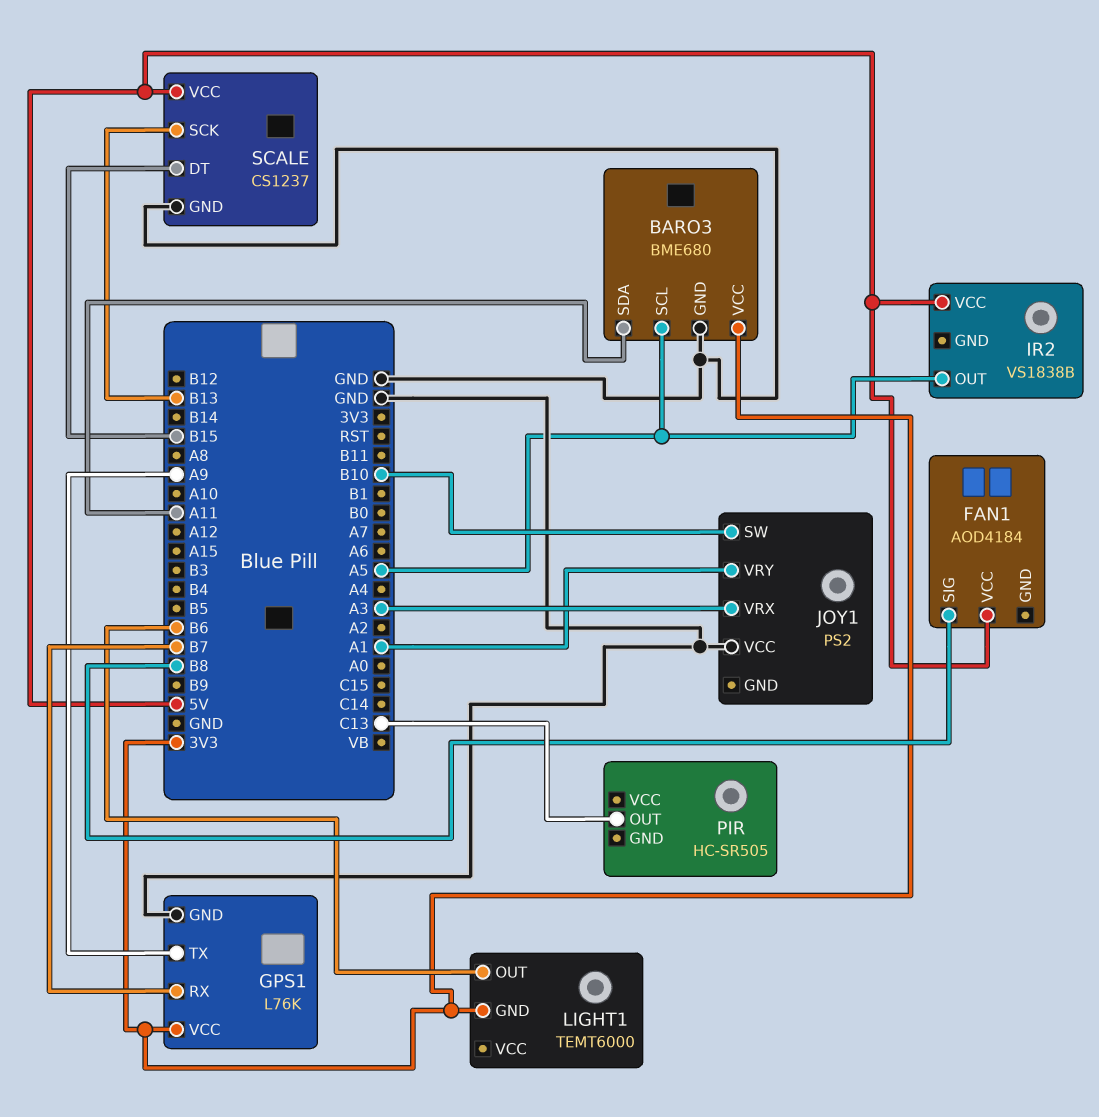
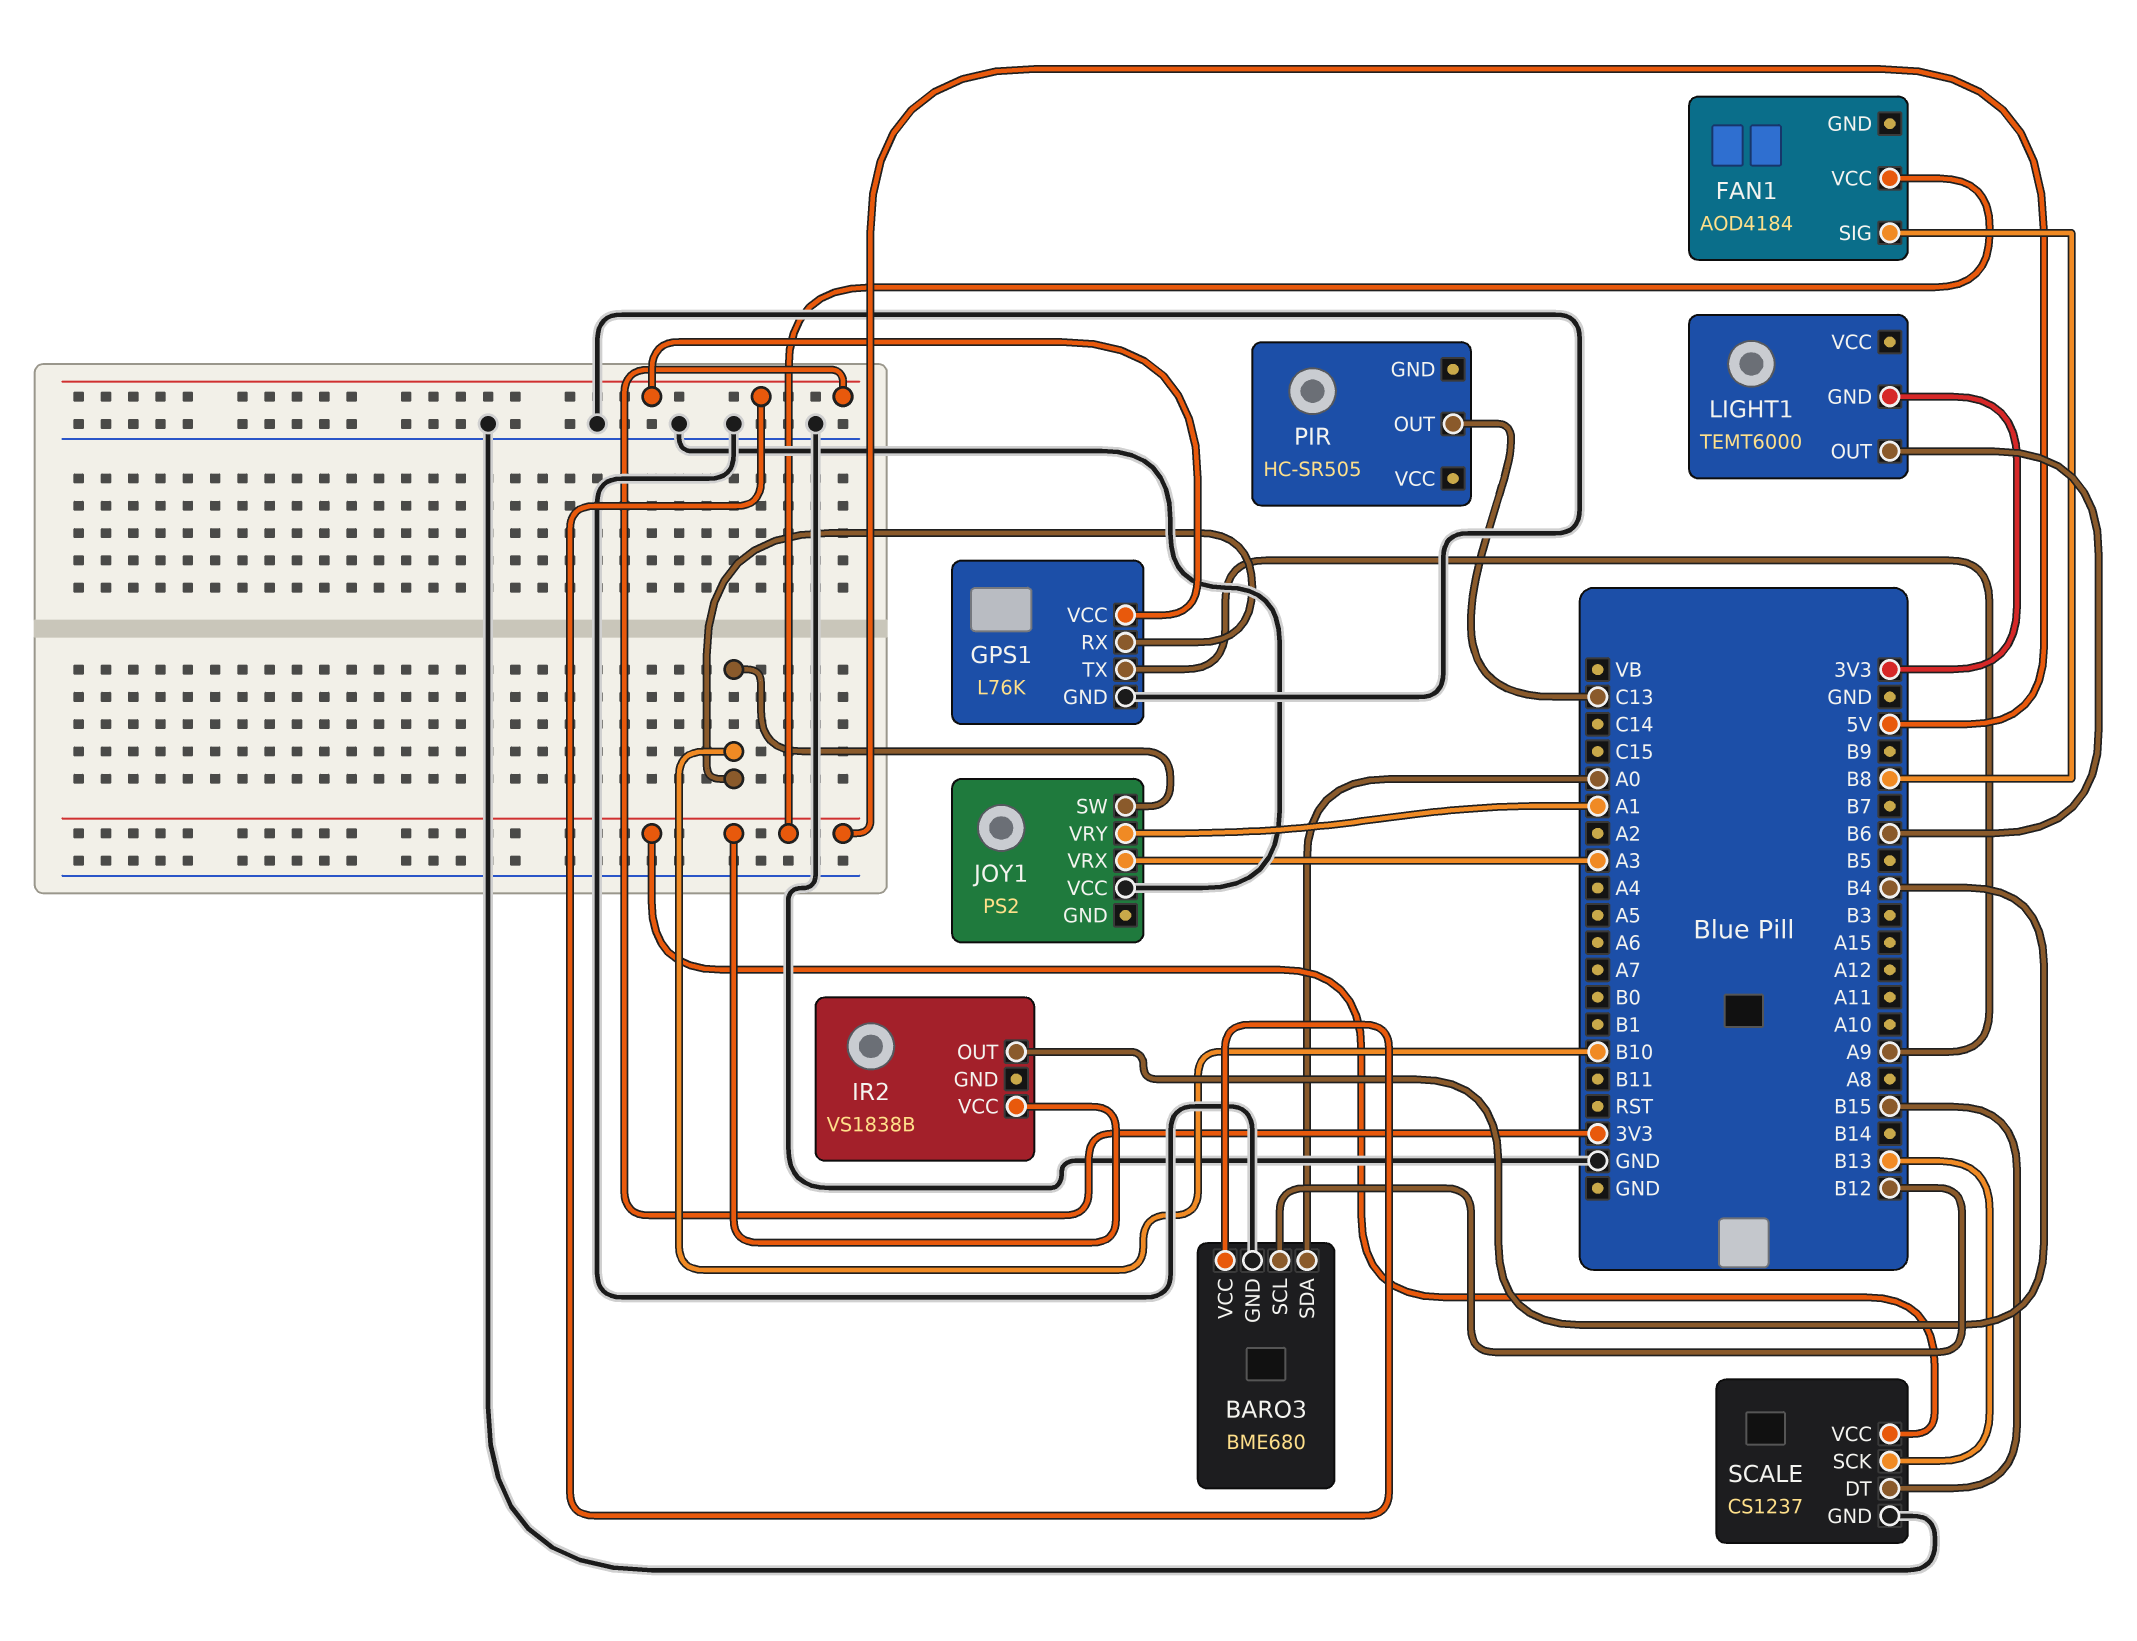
BARO3 pin SCL: A5 -> B12
BARO3 pin SDA: A11 -> A0
GPS1 pin RX: B7 -> B10
IR2 pin OUT: A5 -> B4

